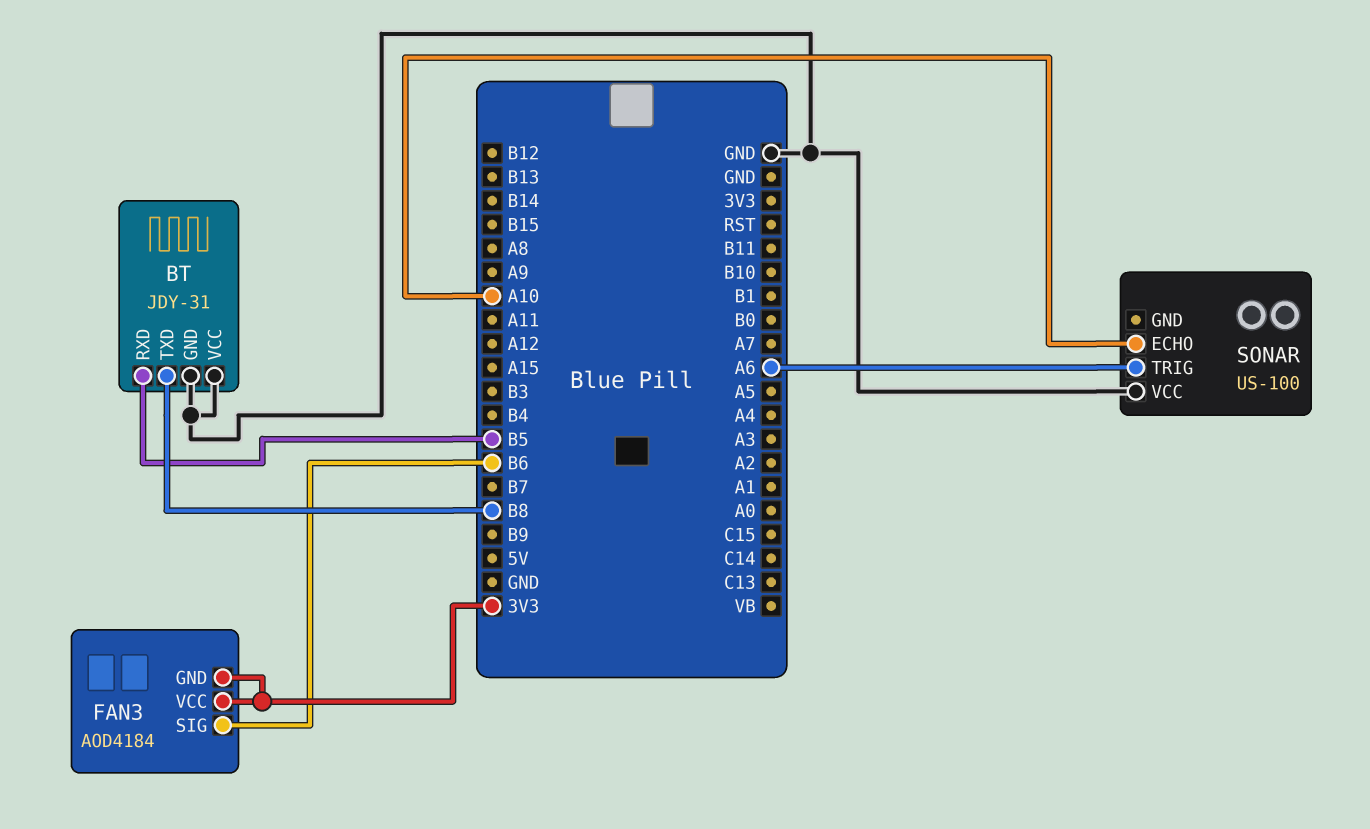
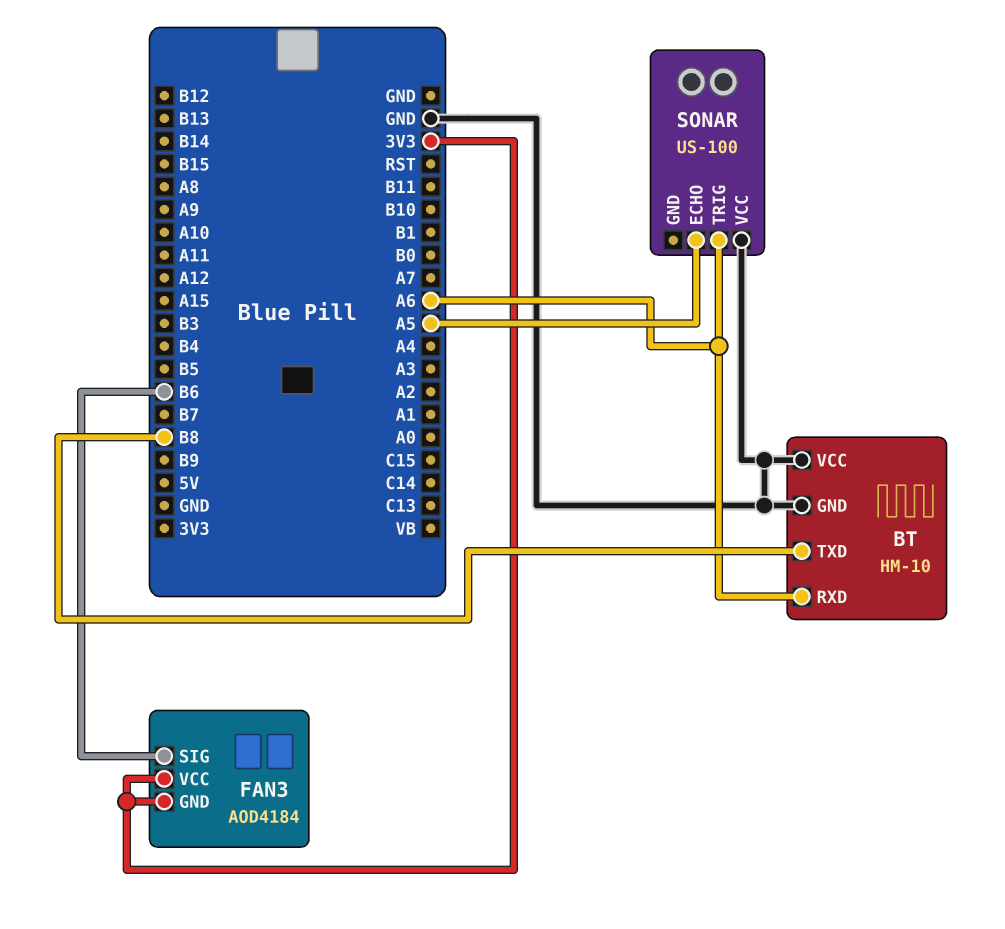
BT: JDY-31 -> HM-10
BT pin RXD: B5 -> A6
SONAR pin ECHO: A10 -> A5

